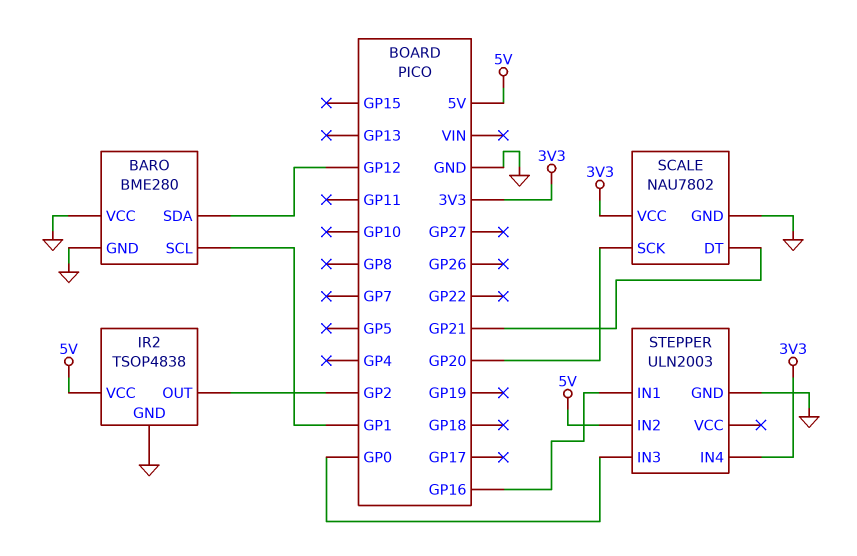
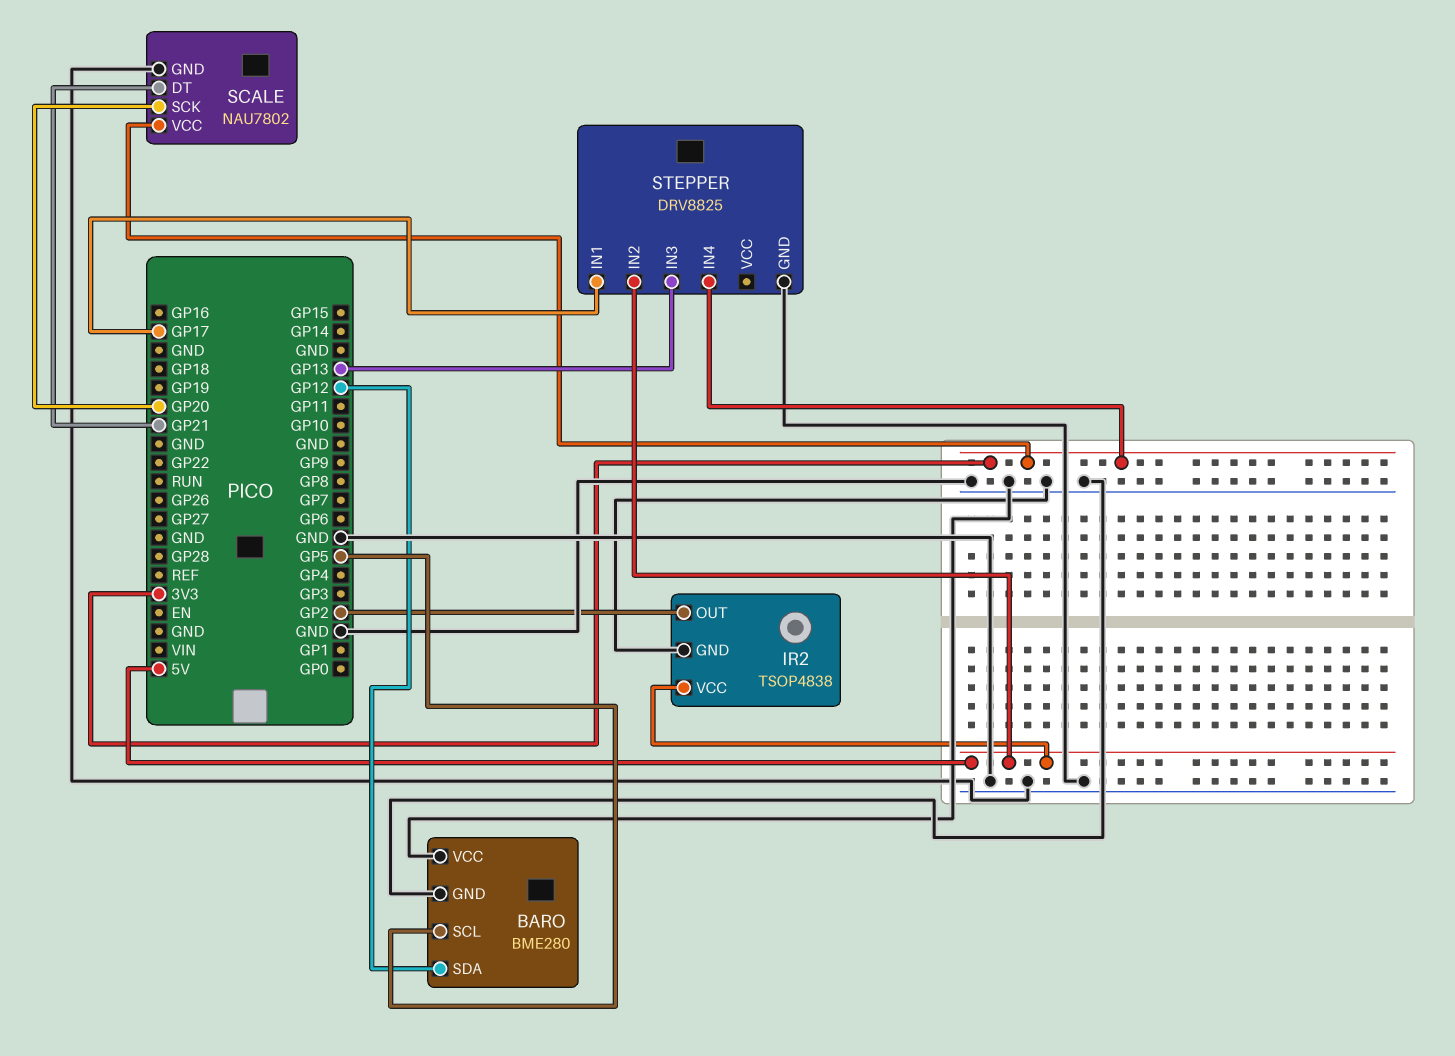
BARO pin SCL: GP1 -> GP5
STEPPER: ULN2003 -> DRV8825
STEPPER pin IN1: GP16 -> GP17
STEPPER pin IN3: GP0 -> GP13

